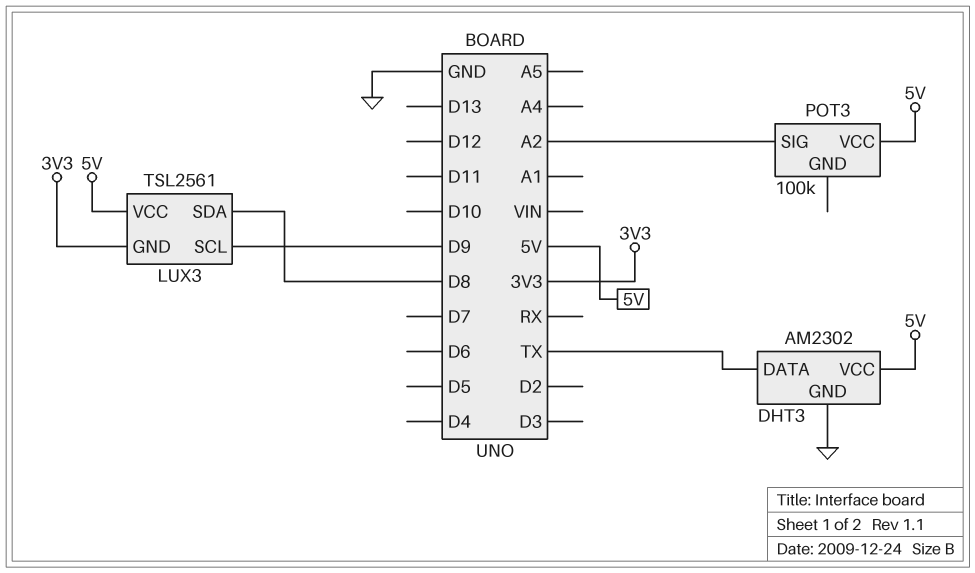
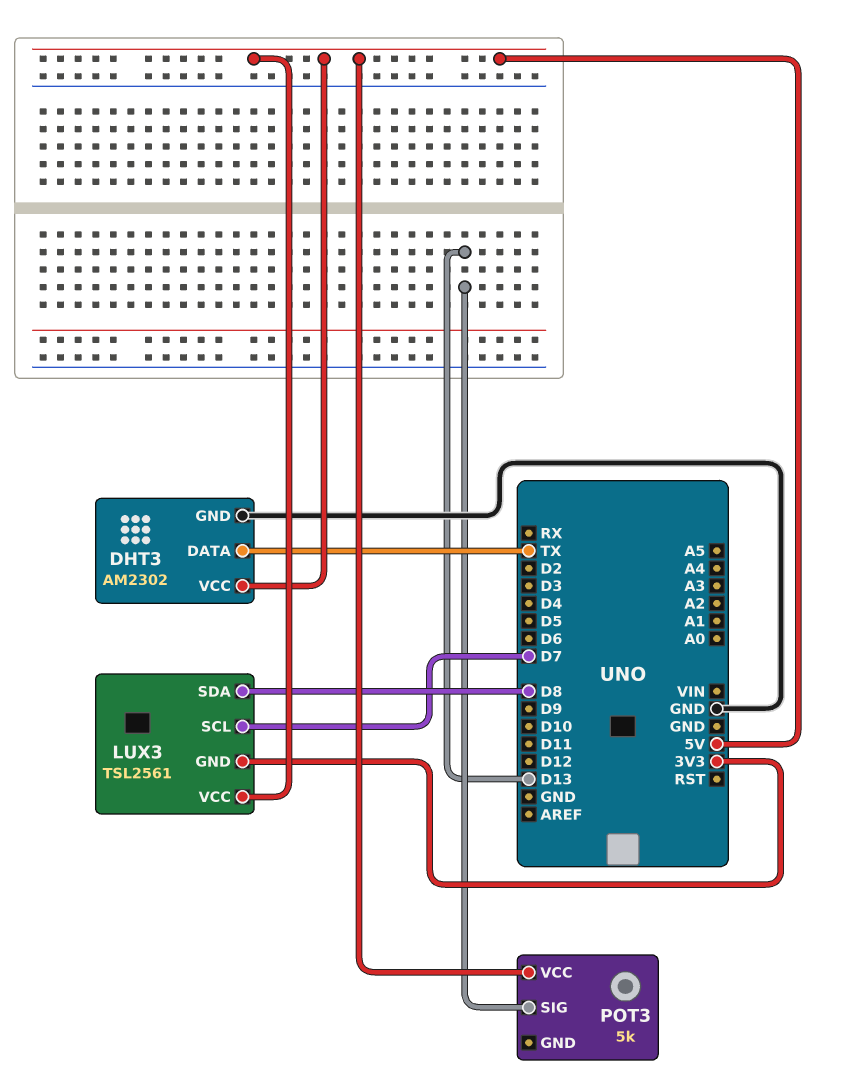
LUX3 pin SCL: D9 -> D7
POT3: 100k -> 5k
POT3 pin SIG: A2 -> D13

